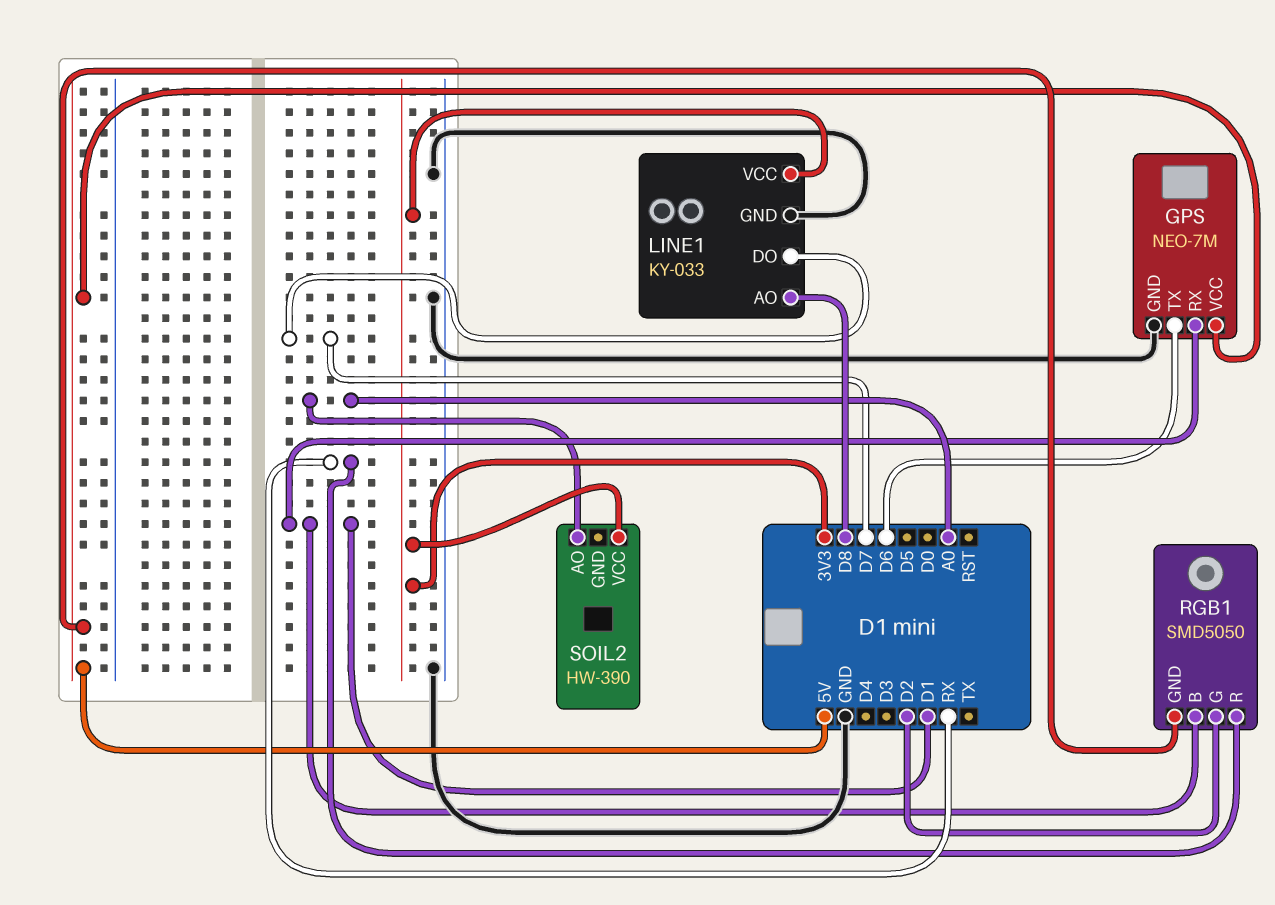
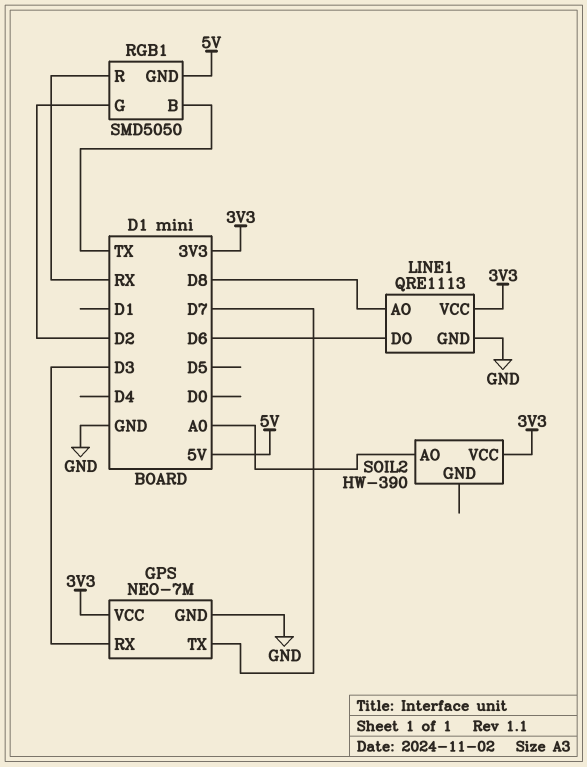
GPS pin RX: D1 -> D3
GPS pin TX: D6 -> D7
GPS pin VCC: 5V -> 3V3
LINE1: KY-033 -> QRE1113
LINE1 pin DO: D7 -> D6
RGB1 pin B: D1 -> TX

